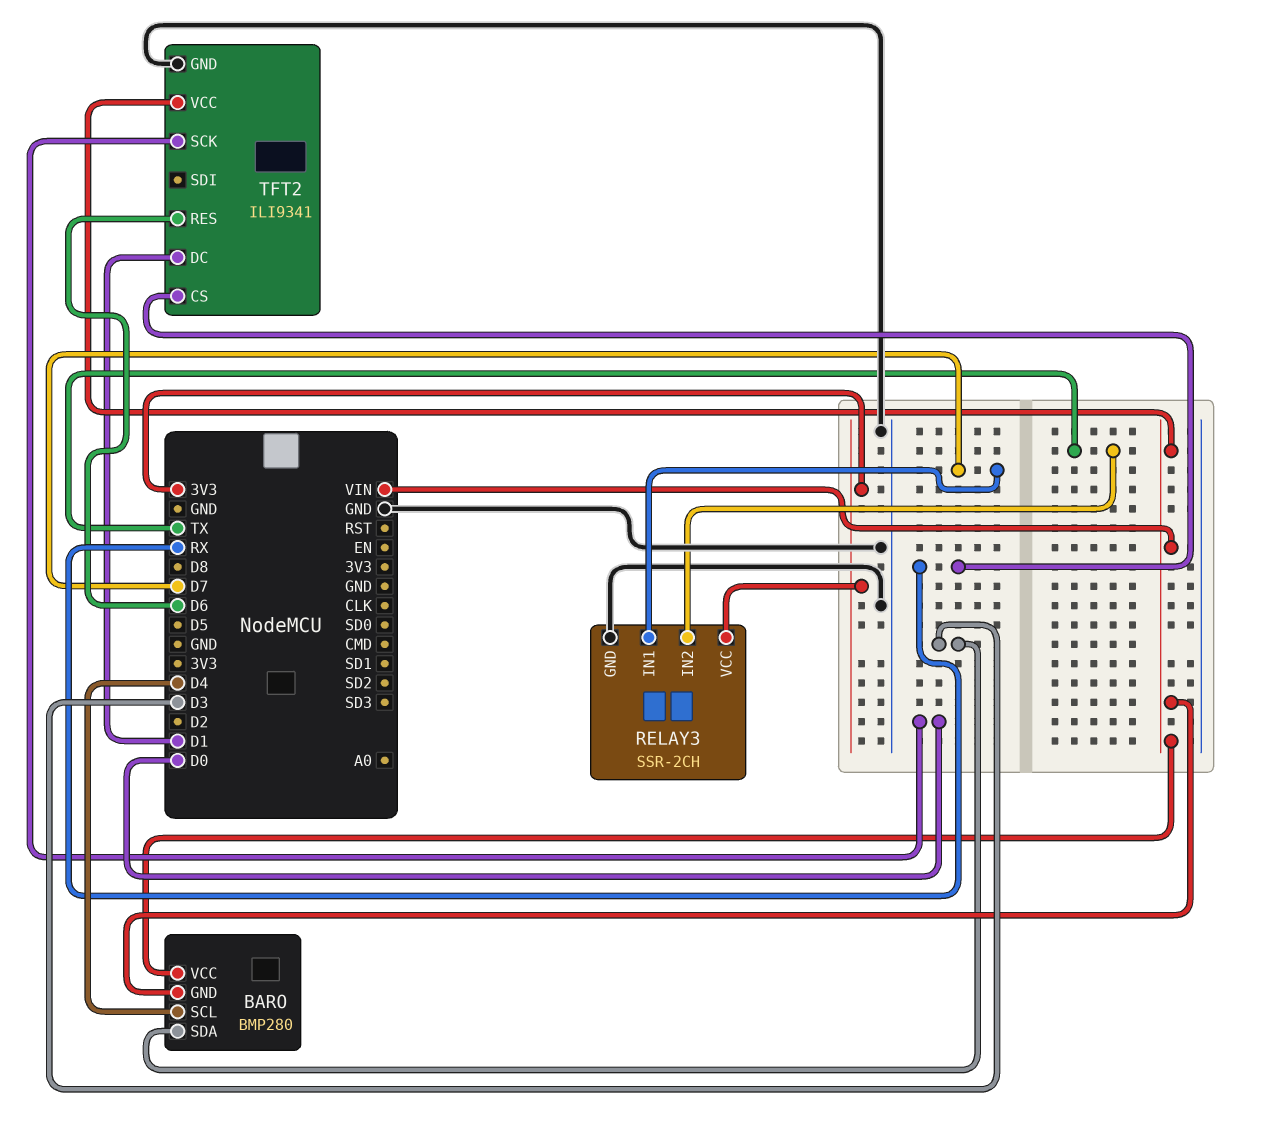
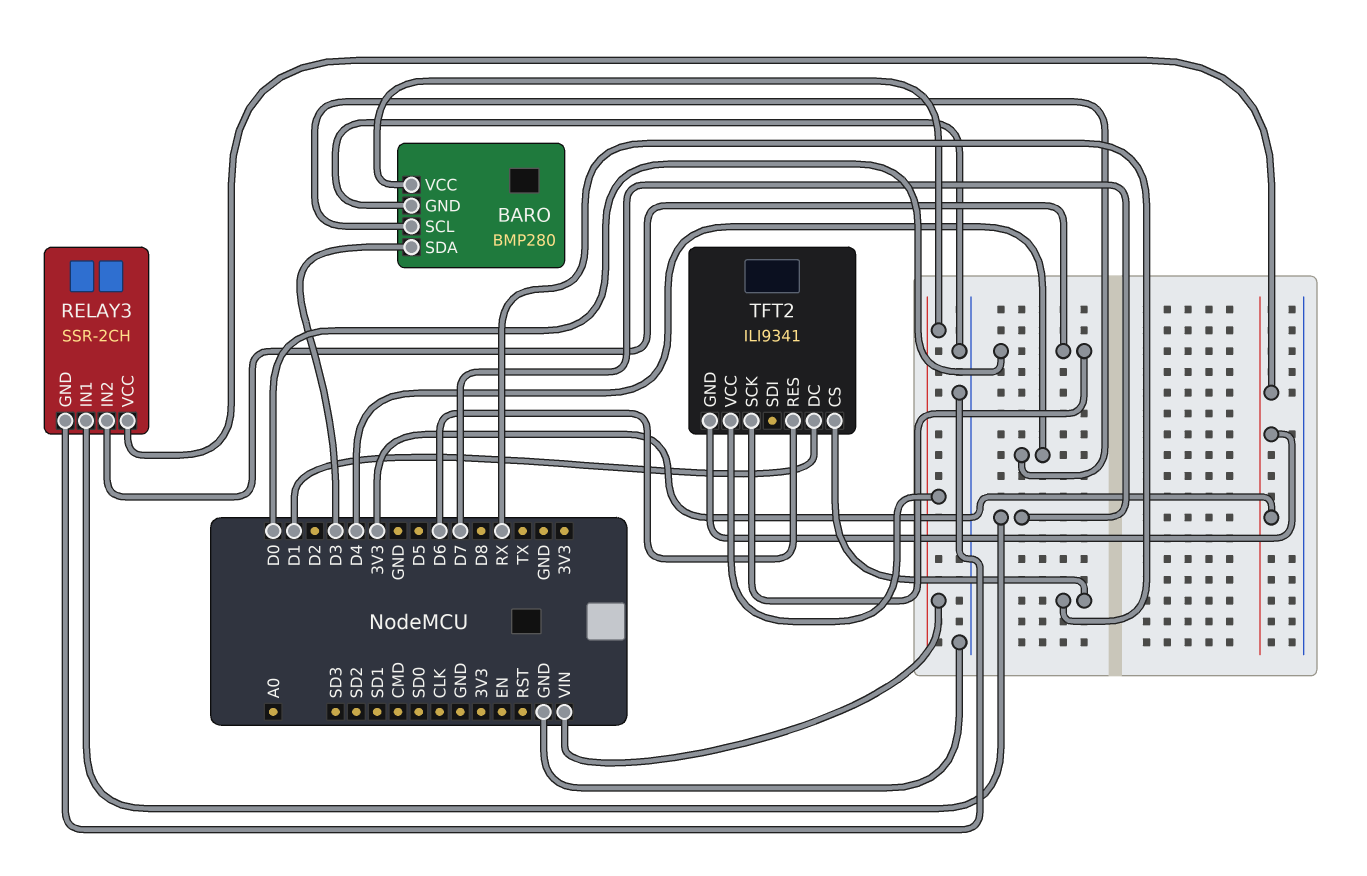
BARO pin GND: VIN -> GND
RELAY3 pin IN2: TX -> D0
TFT2 pin GND: GND -> 3V3

